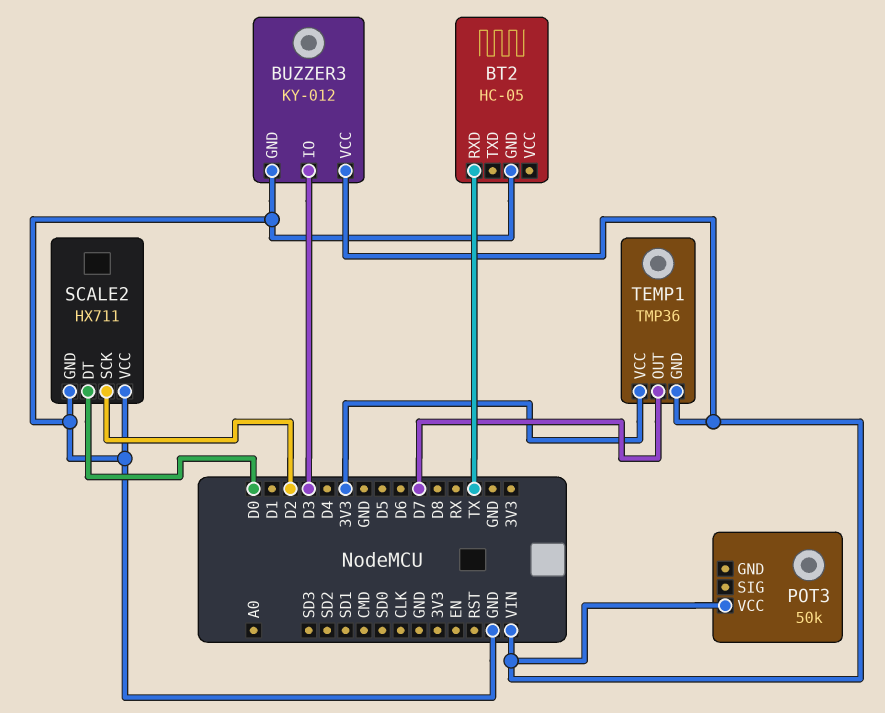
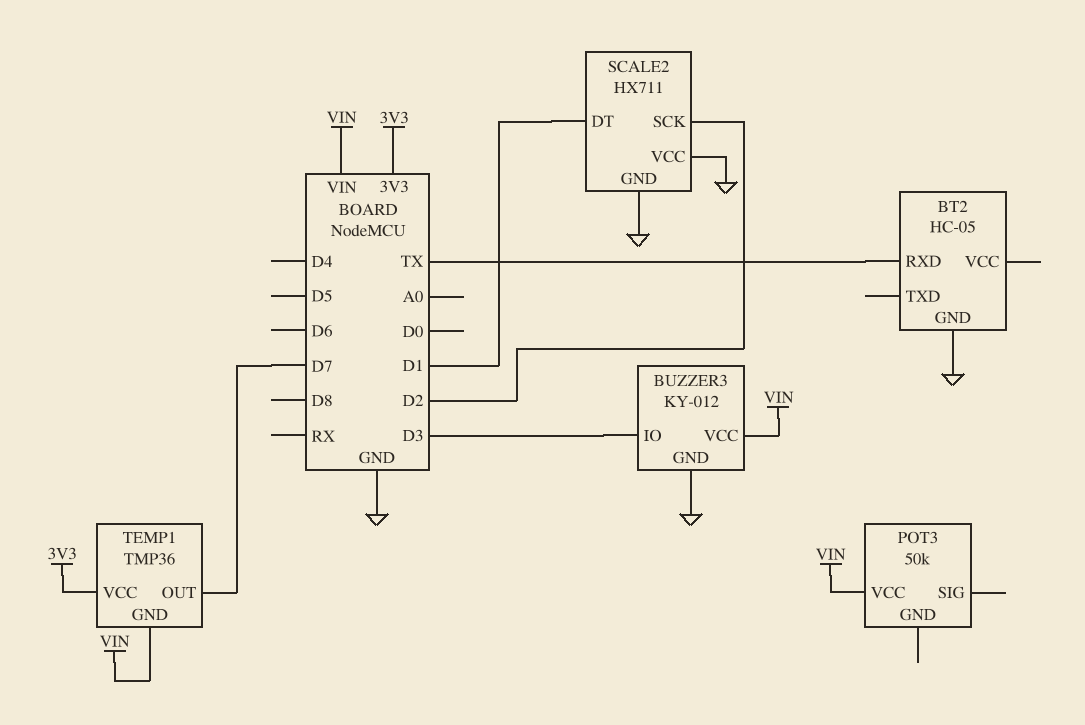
SCALE2 pin DT: D0 -> D1

